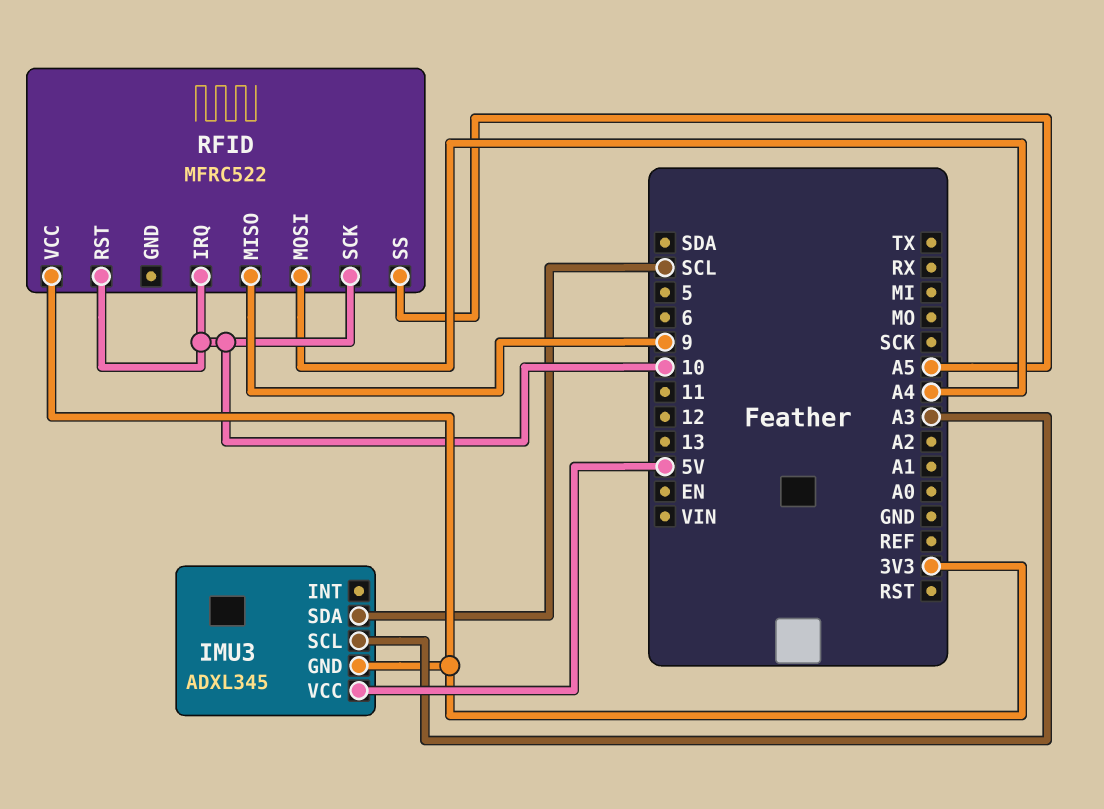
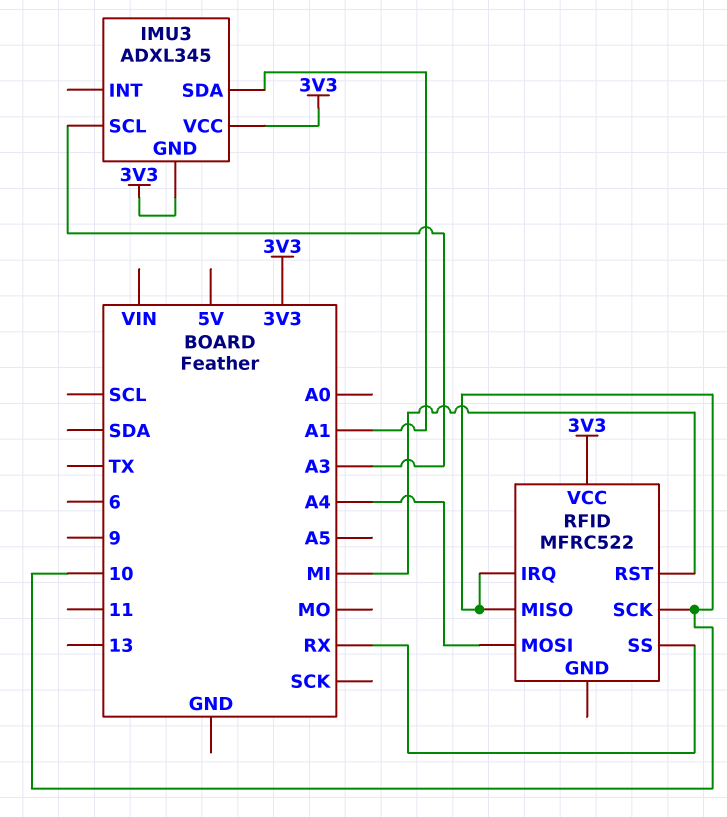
IMU3 pin SDA: SCL -> A1
IMU3 pin VCC: 5V -> 3V3
RFID pin MISO: 9 -> 10
RFID pin RST: 10 -> MI
RFID pin SS: A5 -> RX

